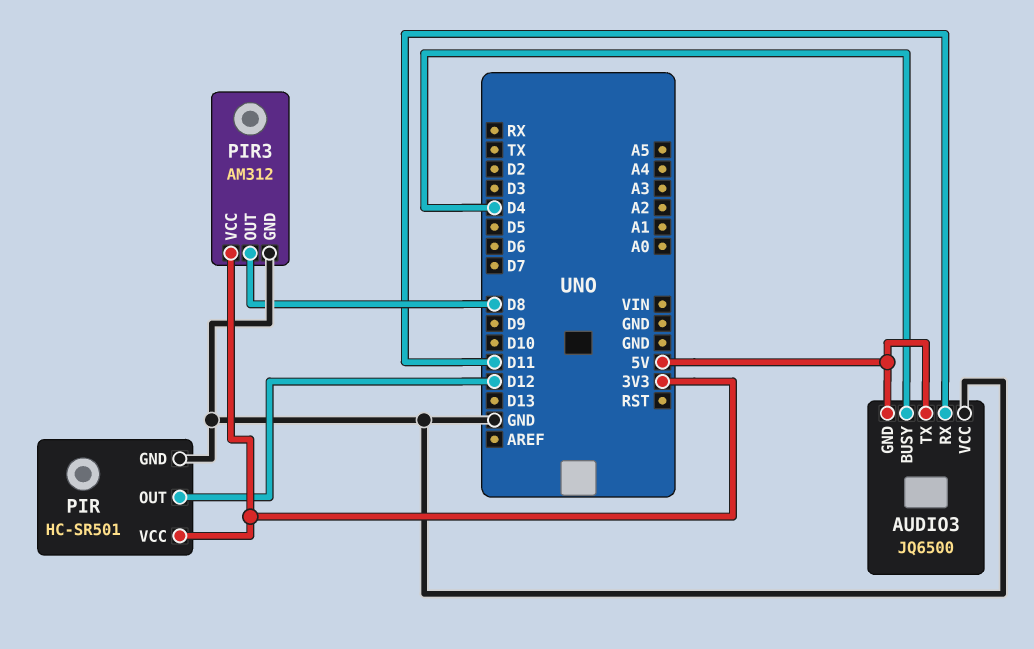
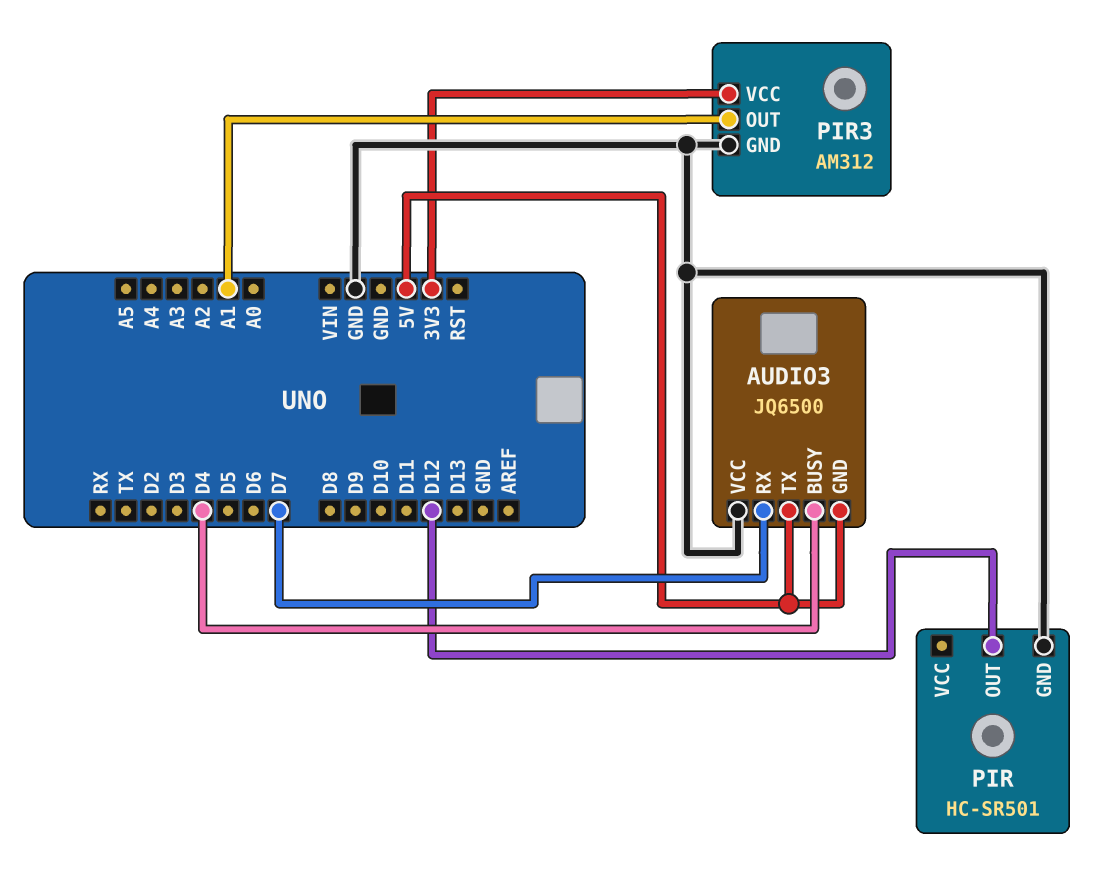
AUDIO3 pin RX: D11 -> D7
PIR pin VCC: 3V3 -> none
PIR3 pin OUT: D8 -> A1

